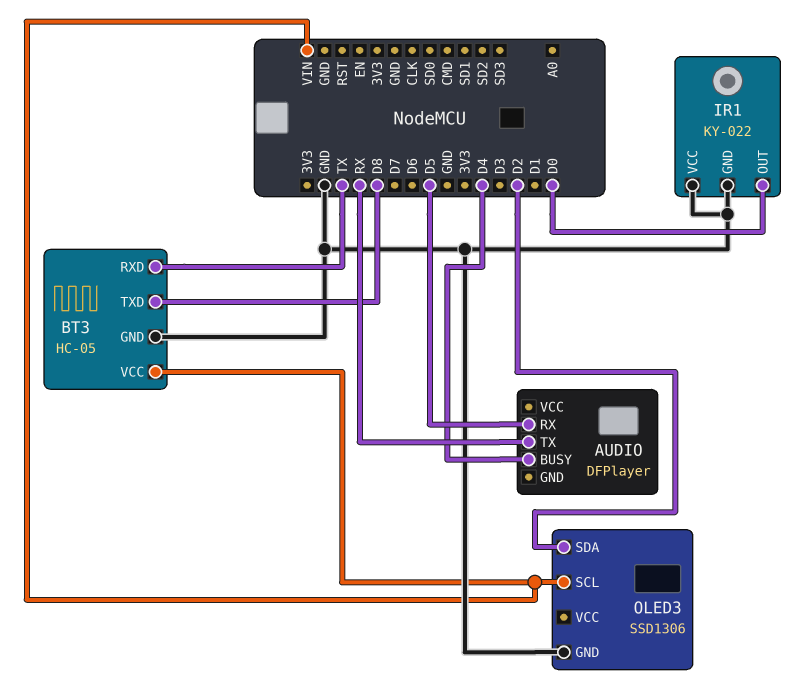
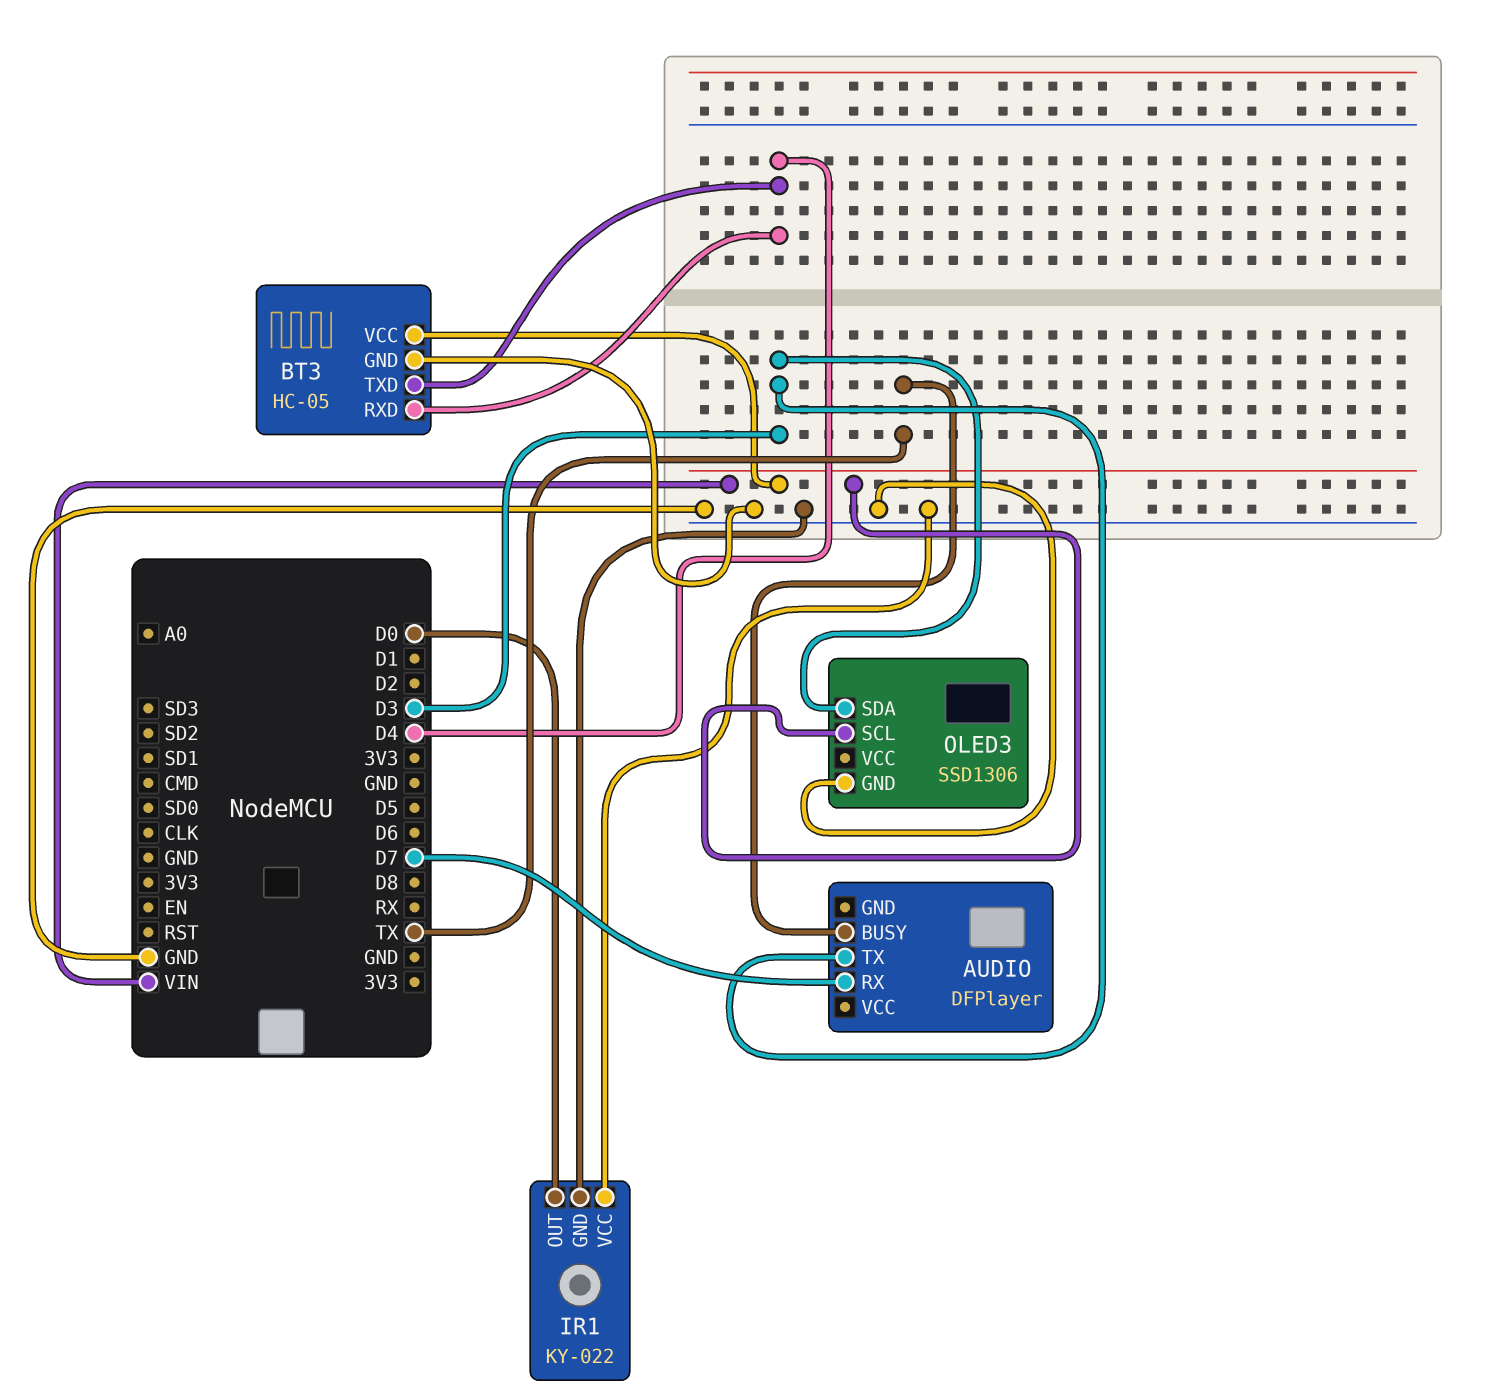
AUDIO pin BUSY: D4 -> TX
AUDIO pin RX: D5 -> D7
AUDIO pin TX: RX -> D3
BT3 pin RXD: TX -> D4
BT3 pin TXD: D8 -> D4
OLED3 pin SDA: D2 -> D3

